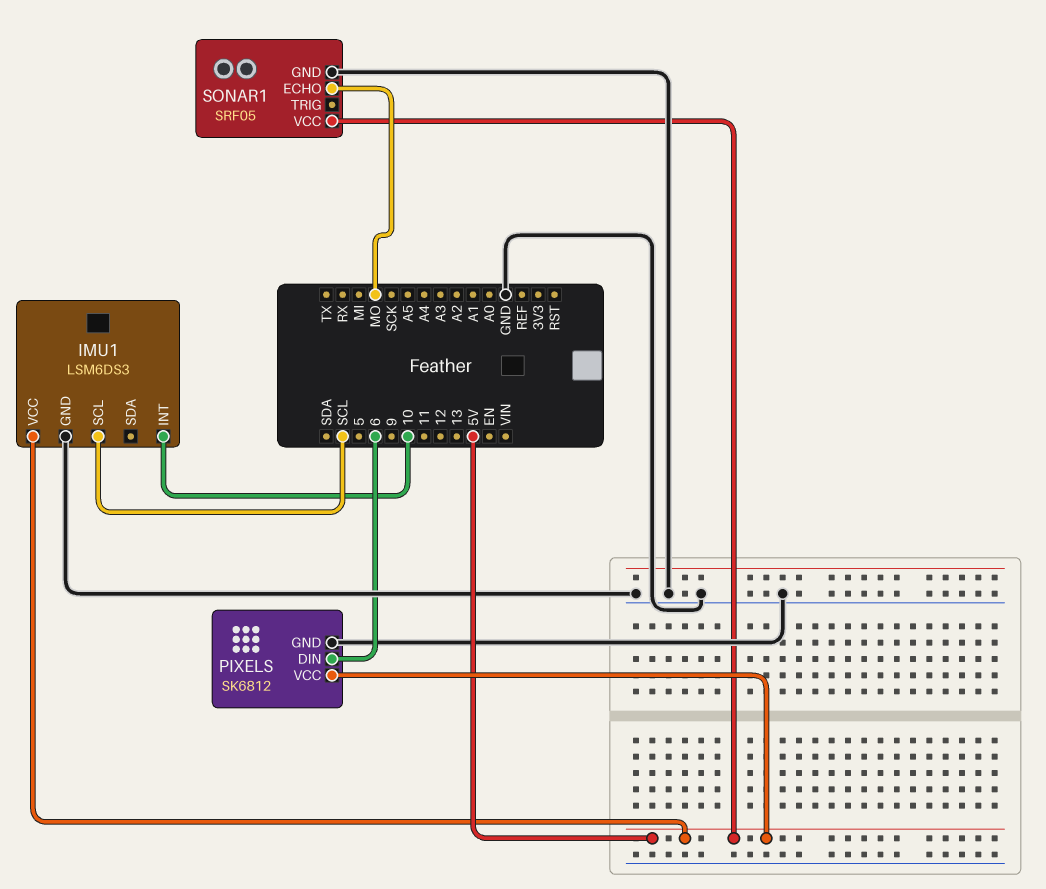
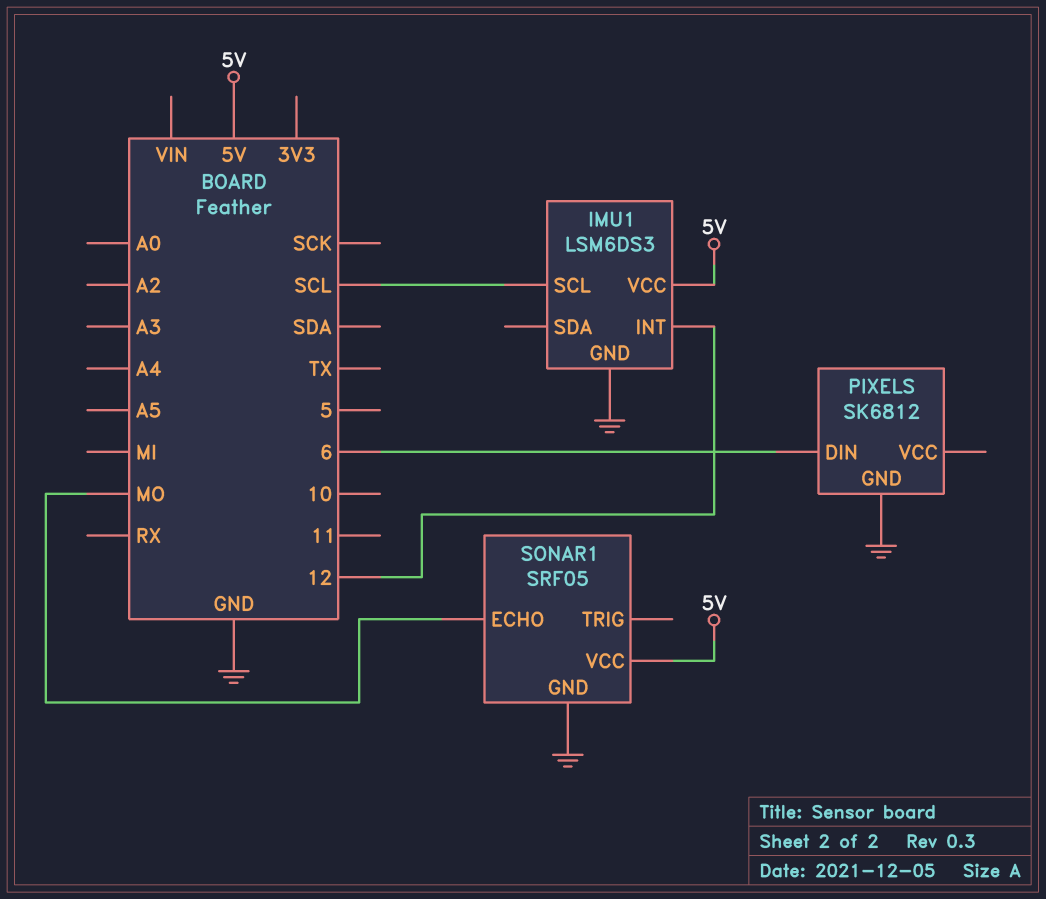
IMU1 pin INT: 10 -> 12
PIXELS pin VCC: 5V -> none

